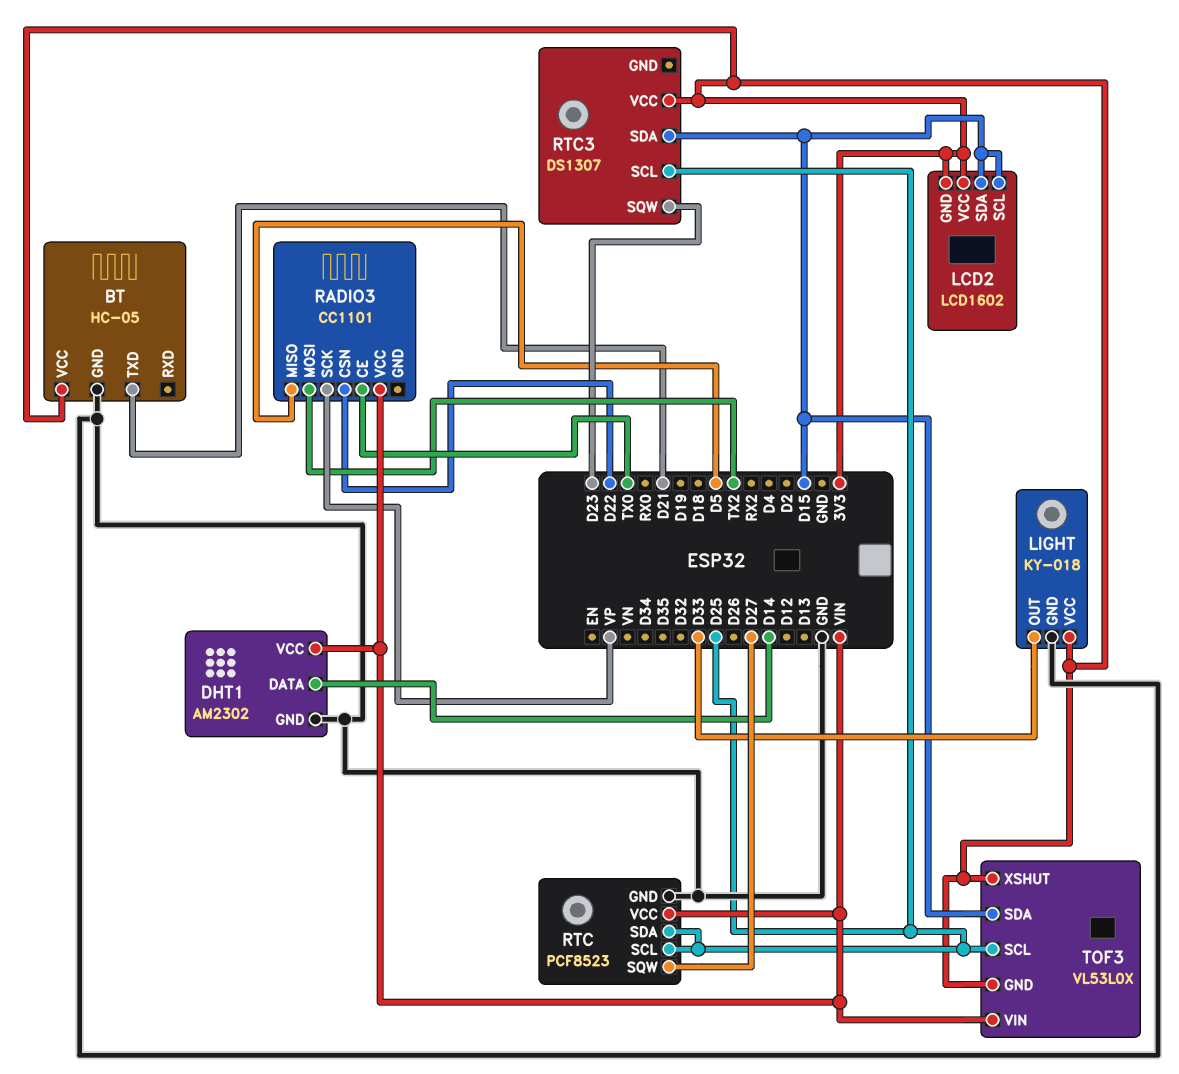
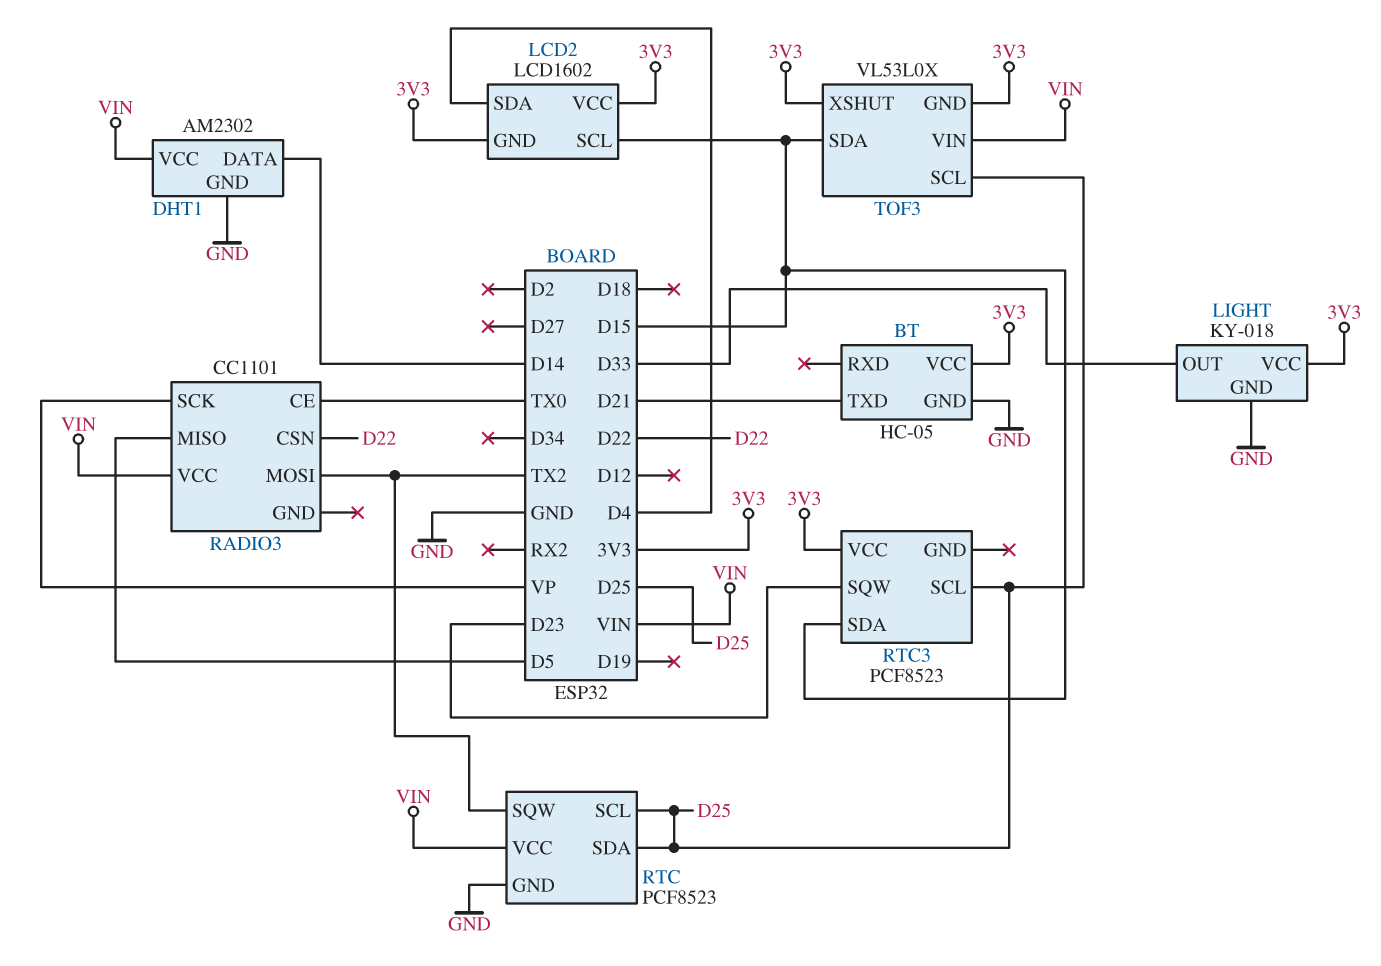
LCD2 pin SDA: D15 -> D4
RTC pin SQW: D27 -> TX2
RTC3: DS1307 -> PCF8523

